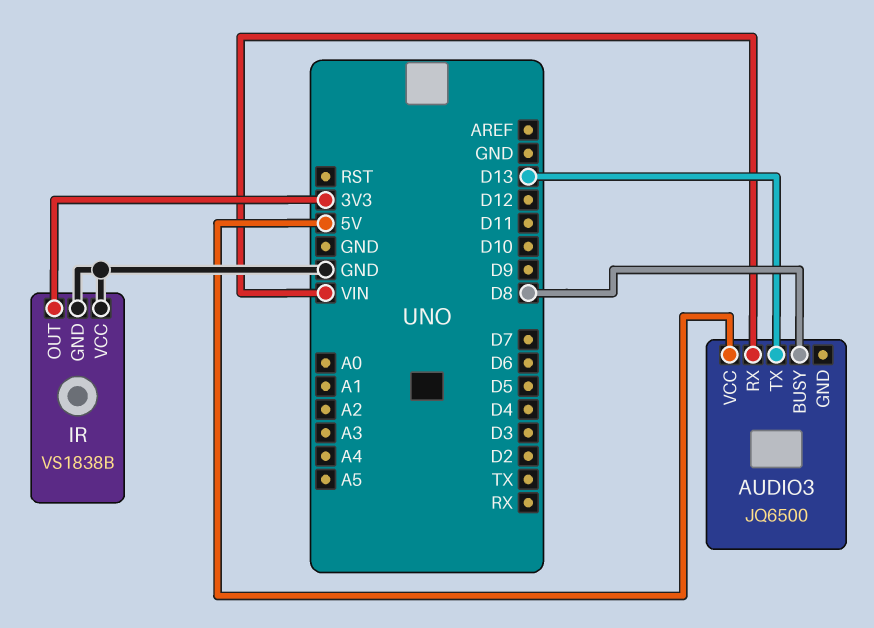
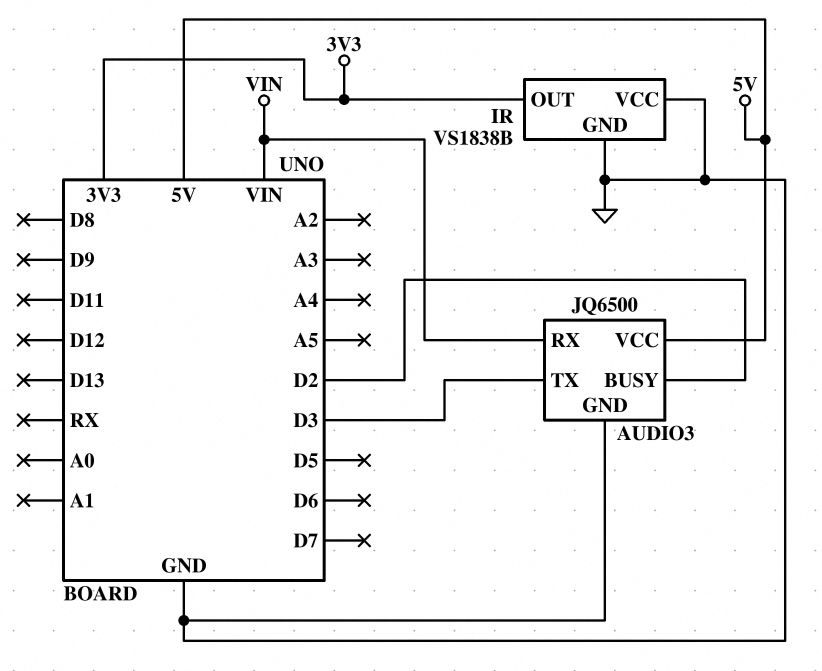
AUDIO3 pin BUSY: D8 -> D2
AUDIO3 pin GND: none -> GND
AUDIO3 pin TX: D13 -> D3

